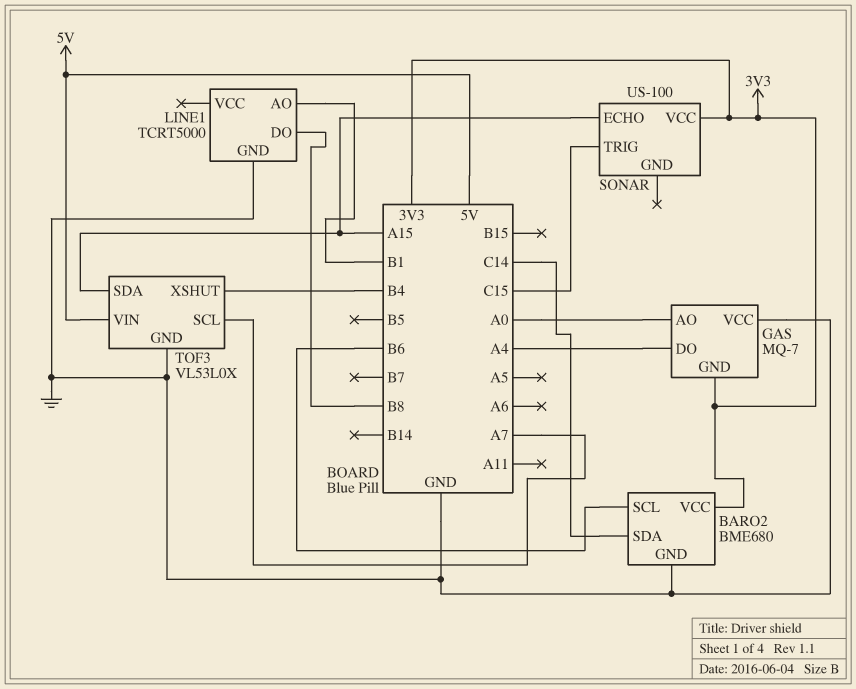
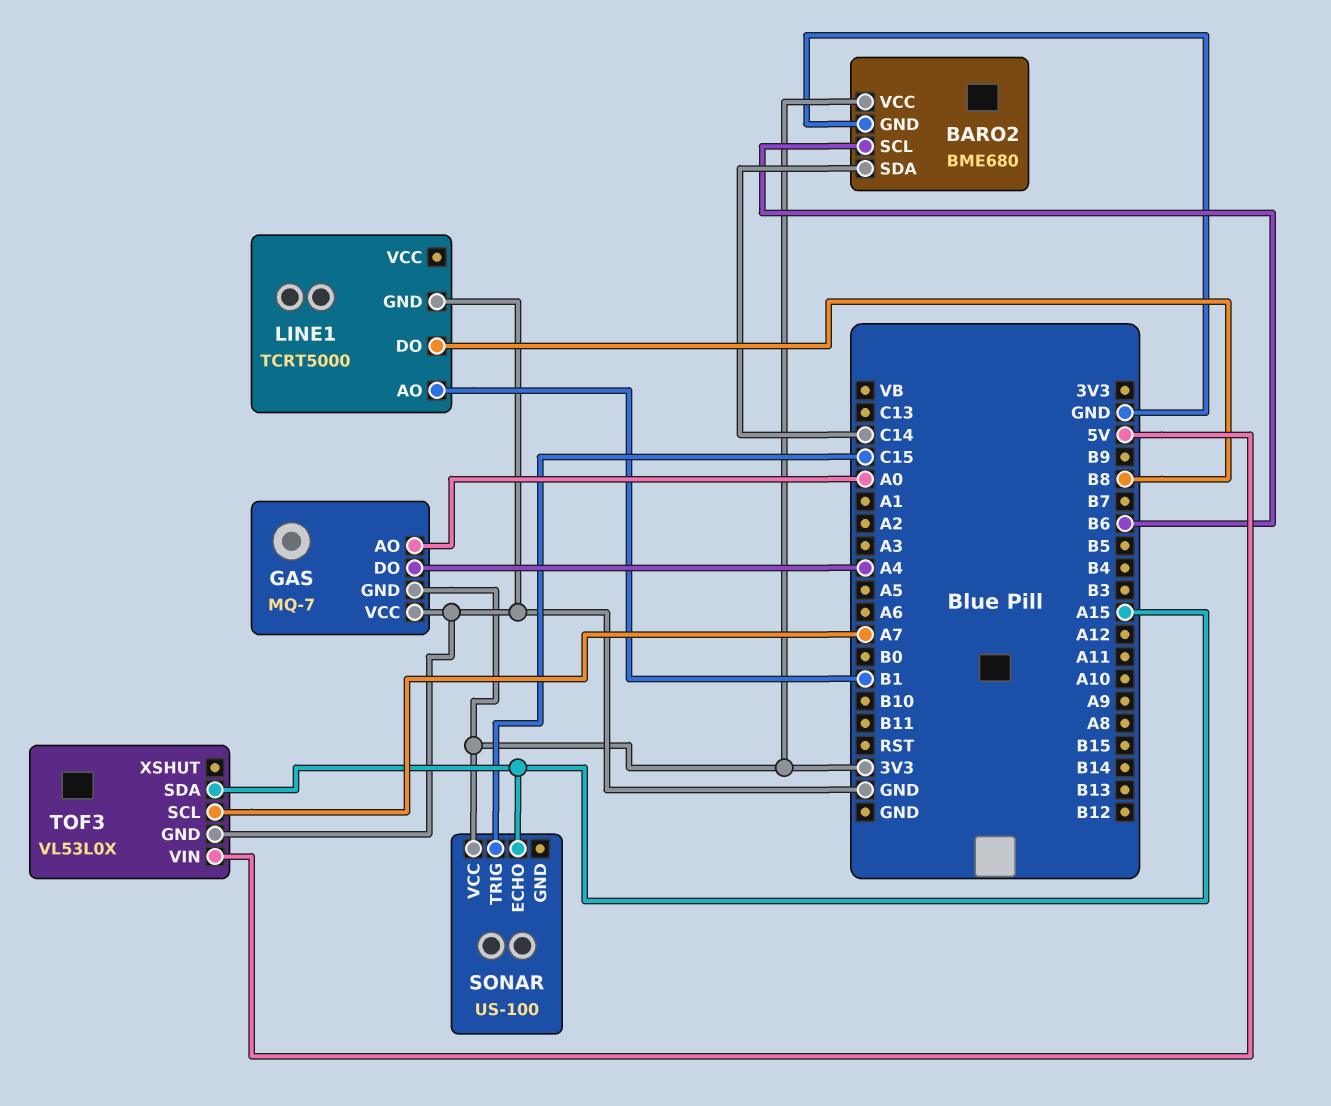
TOF3 pin XSHUT: B4 -> none

